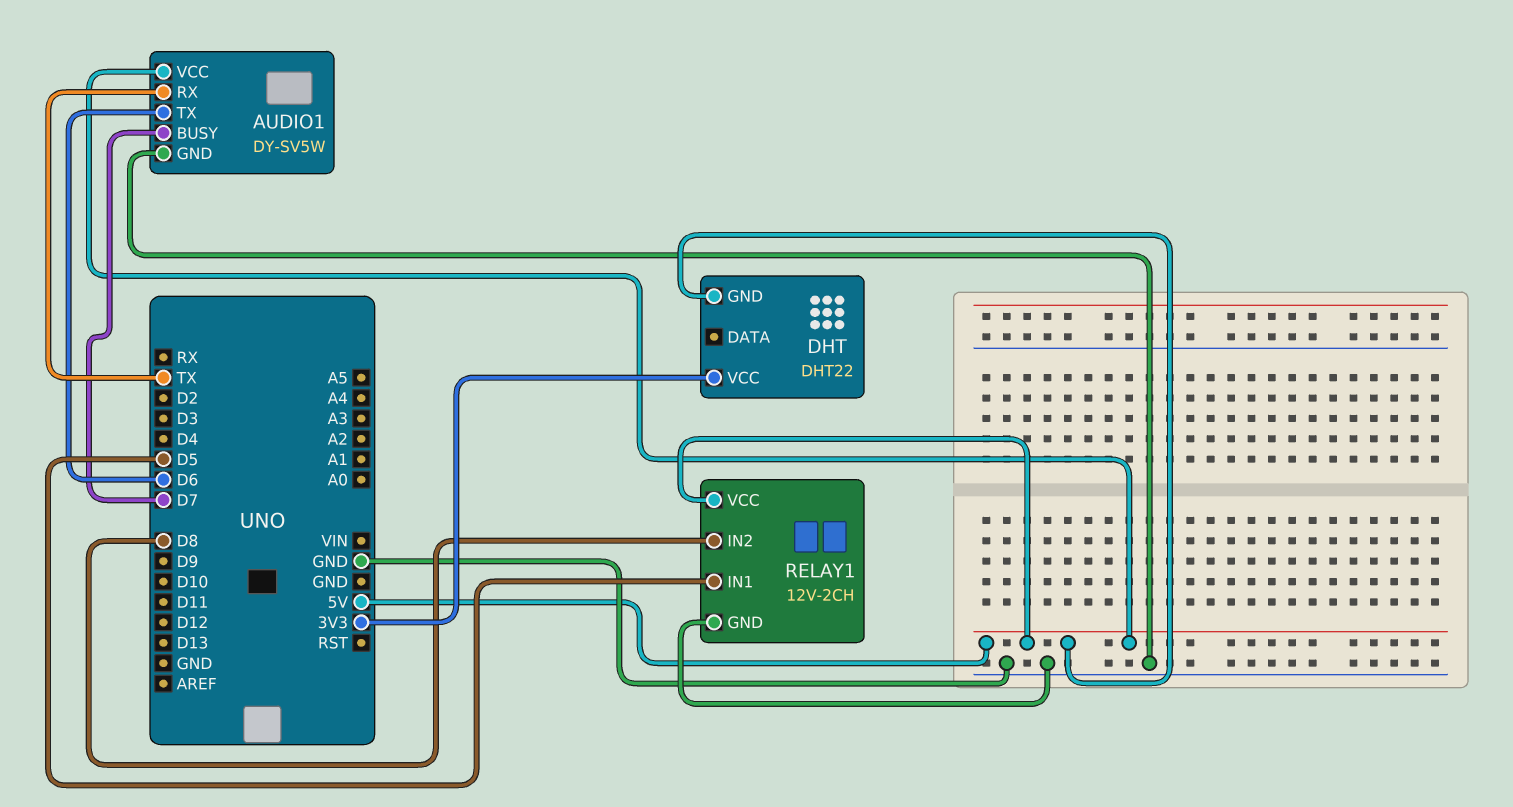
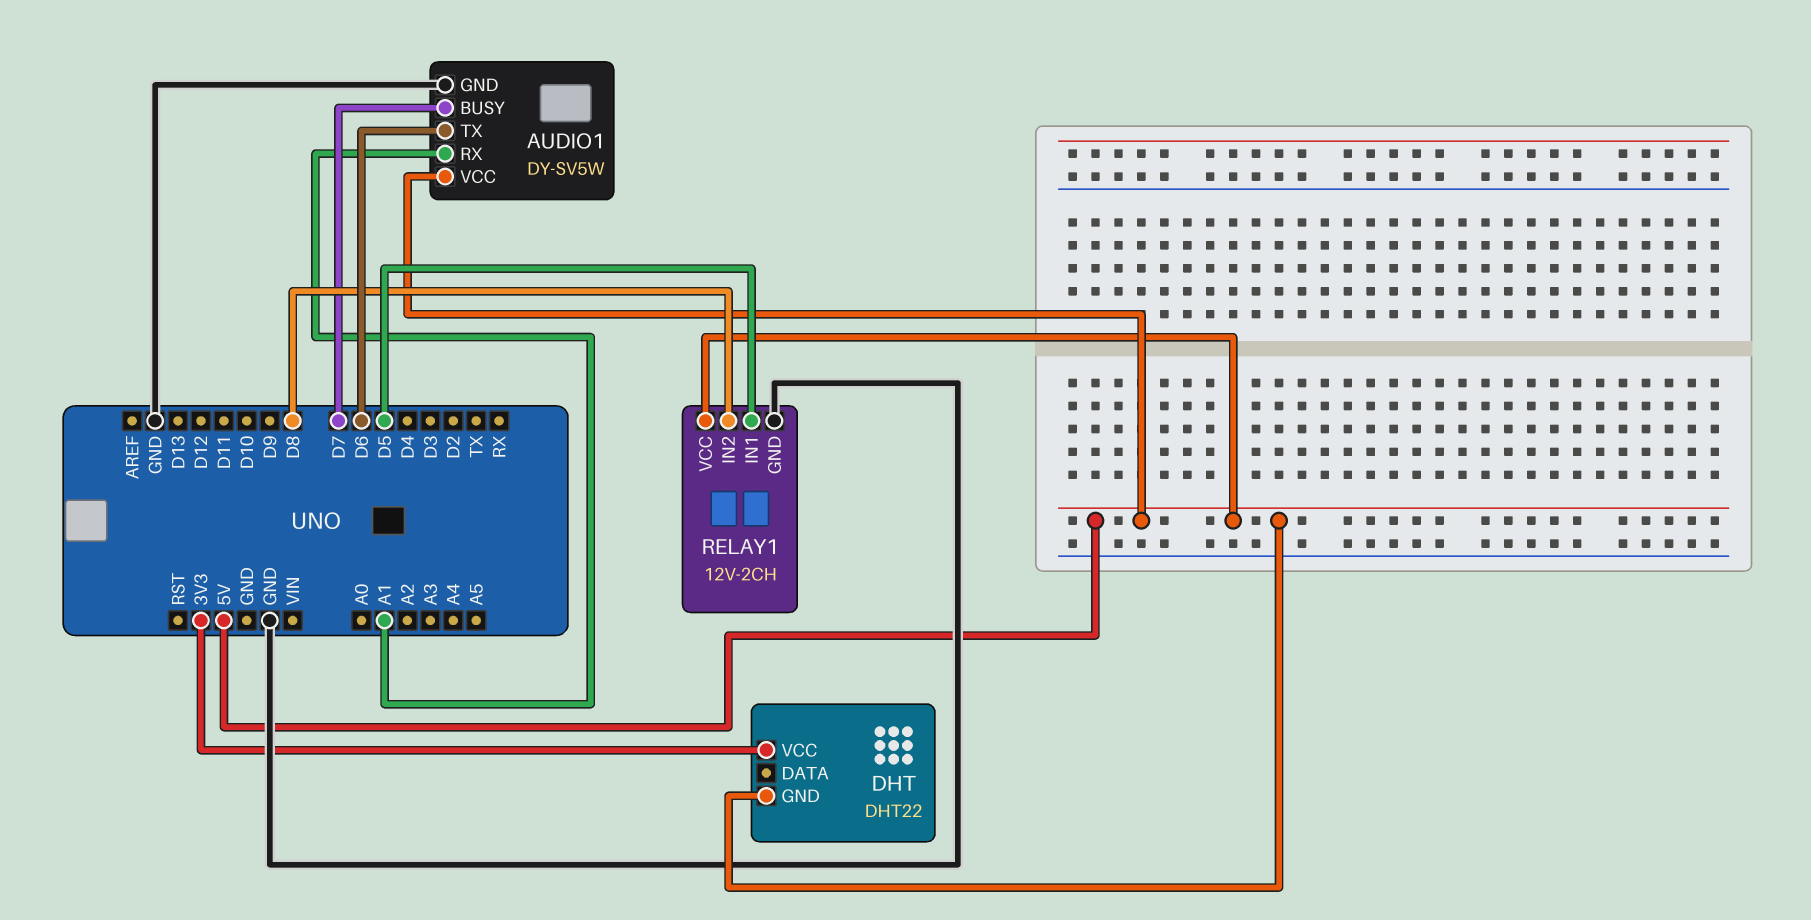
AUDIO1 pin RX: TX -> A1

